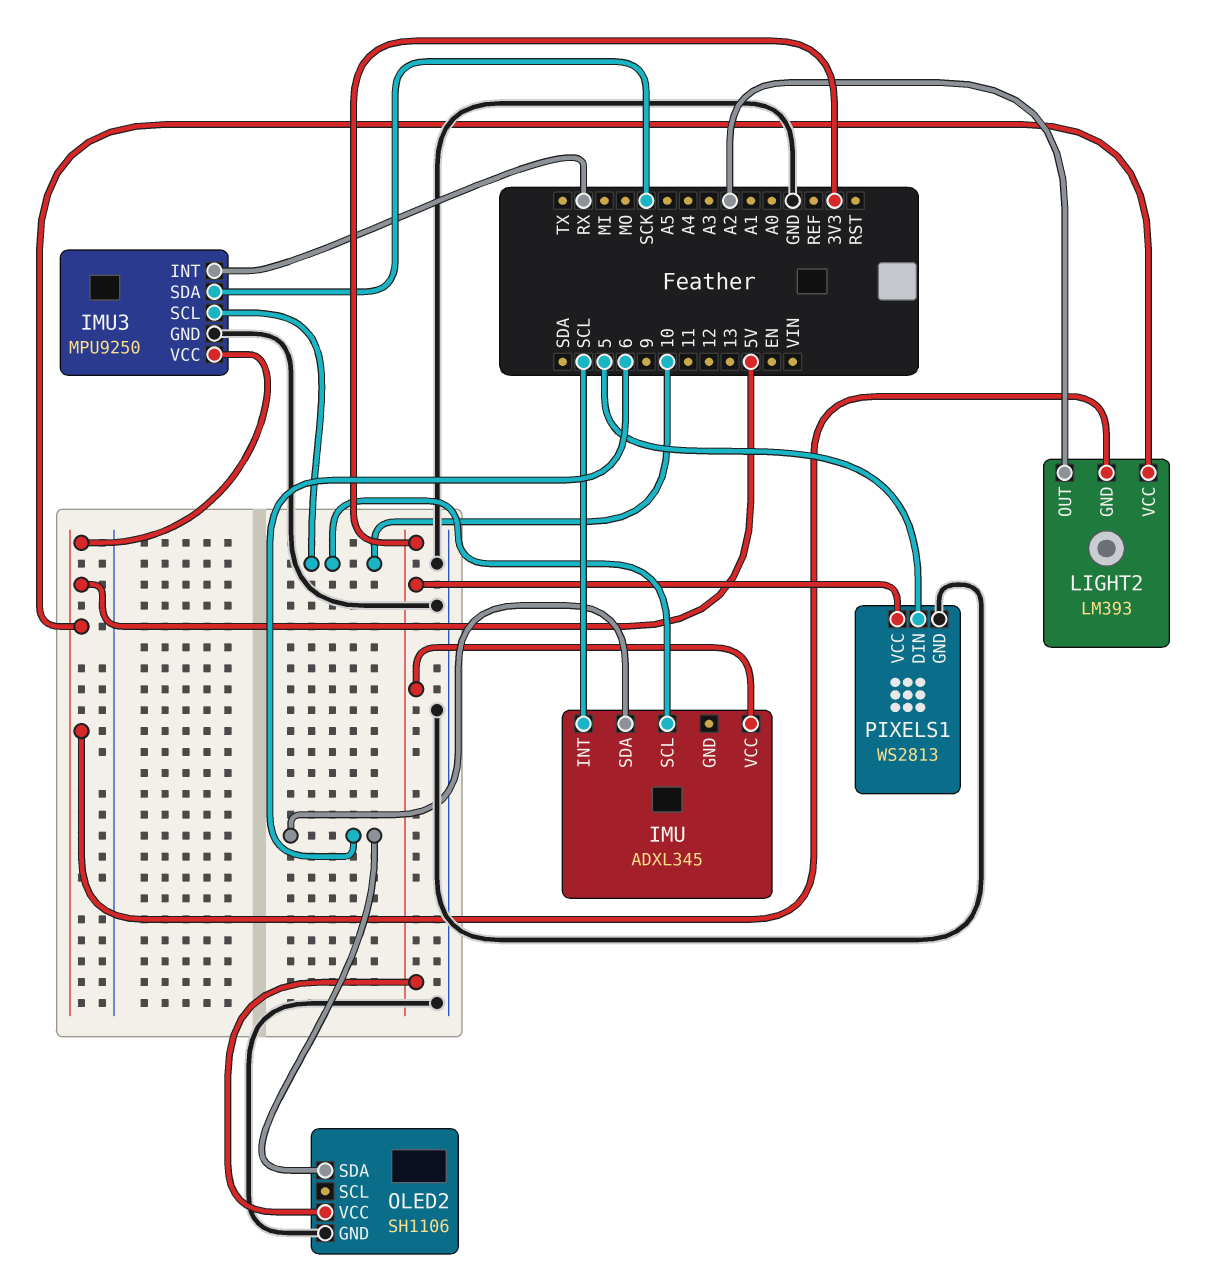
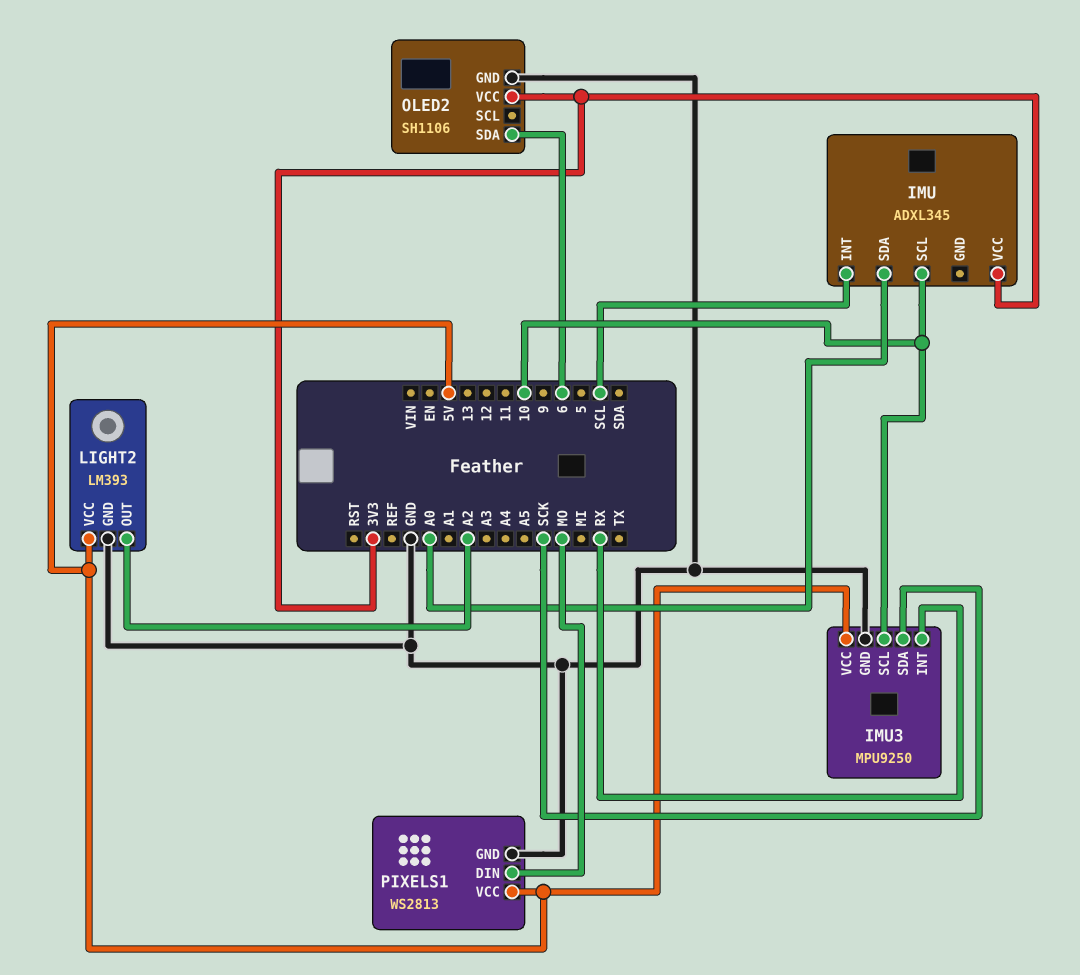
IMU pin SDA: 6 -> A0
LIGHT2 pin GND: 5V -> GND
PIXELS1 pin DIN: 5 -> MO
PIXELS1 pin VCC: 3V3 -> 5V

